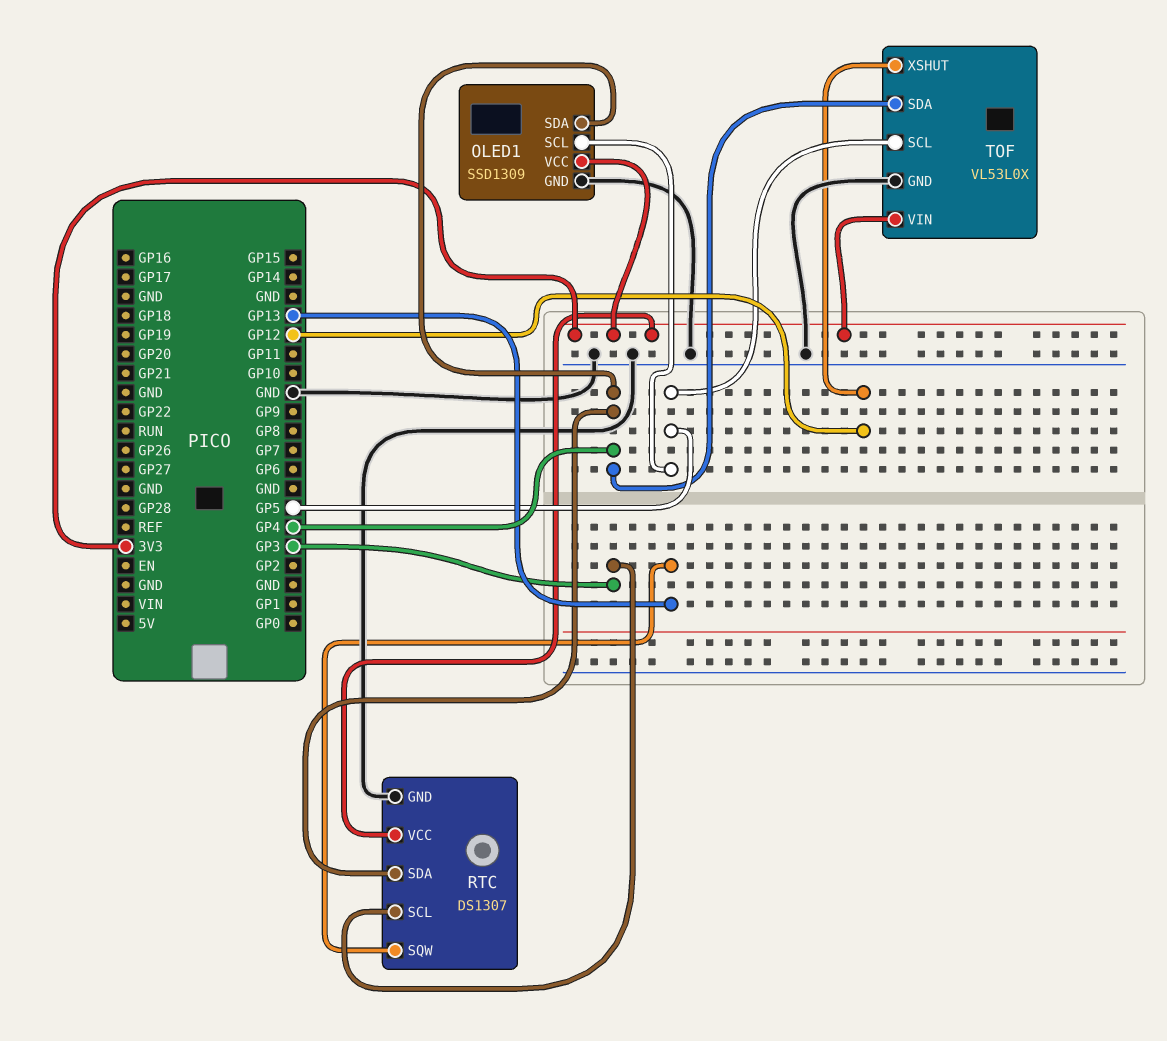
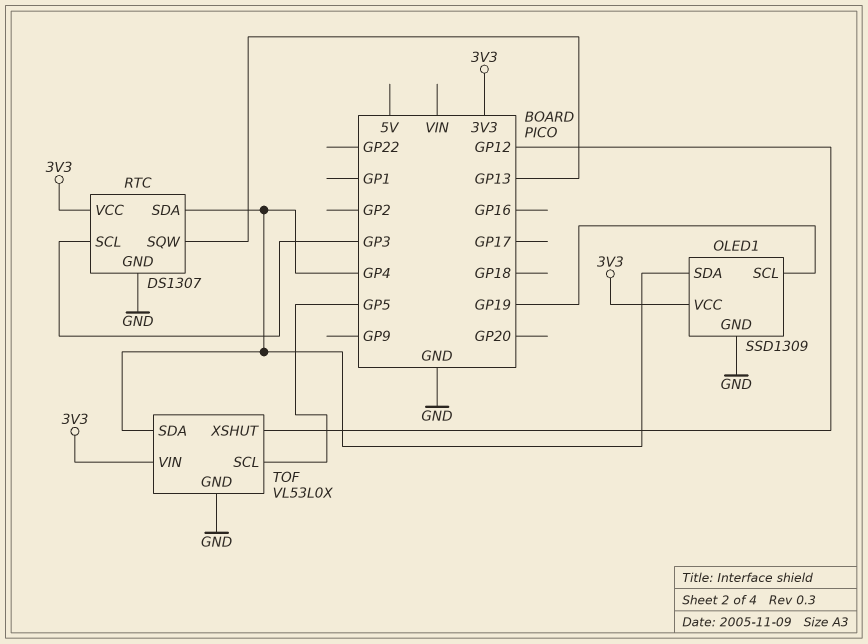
OLED1 pin SCL: GP5 -> GP19

